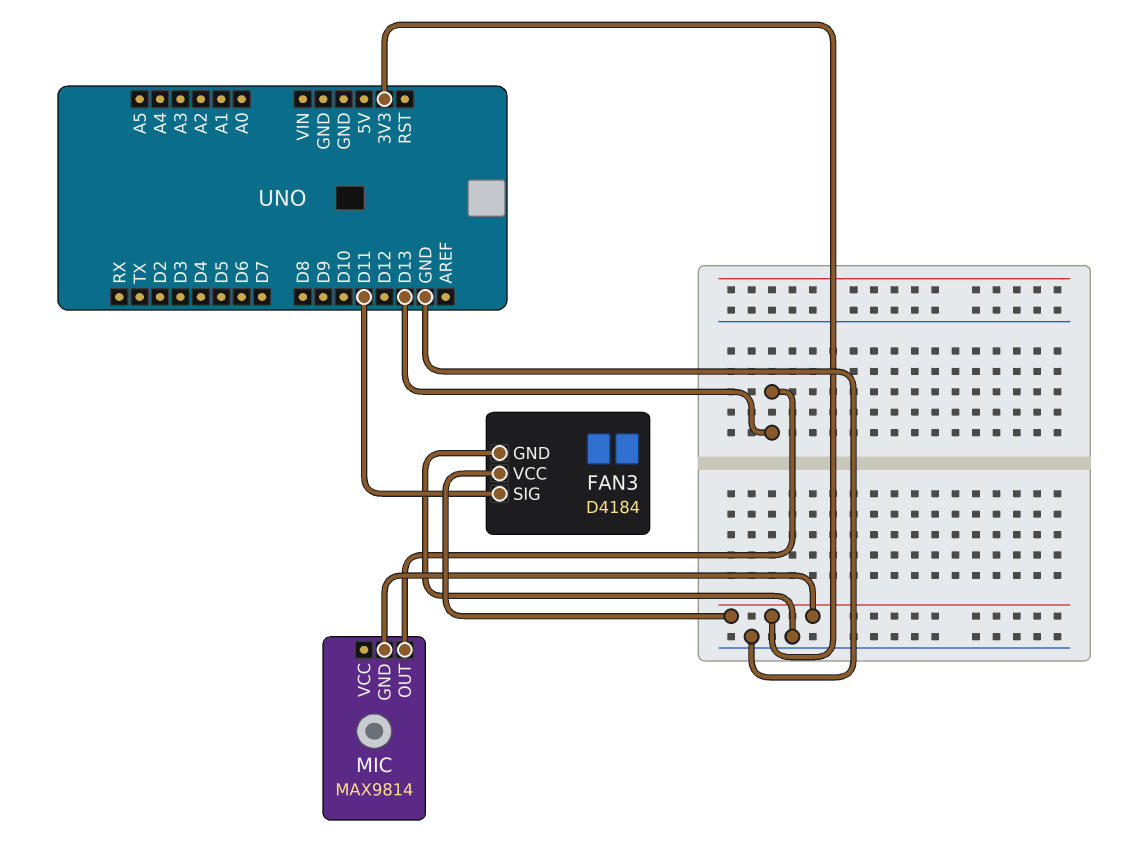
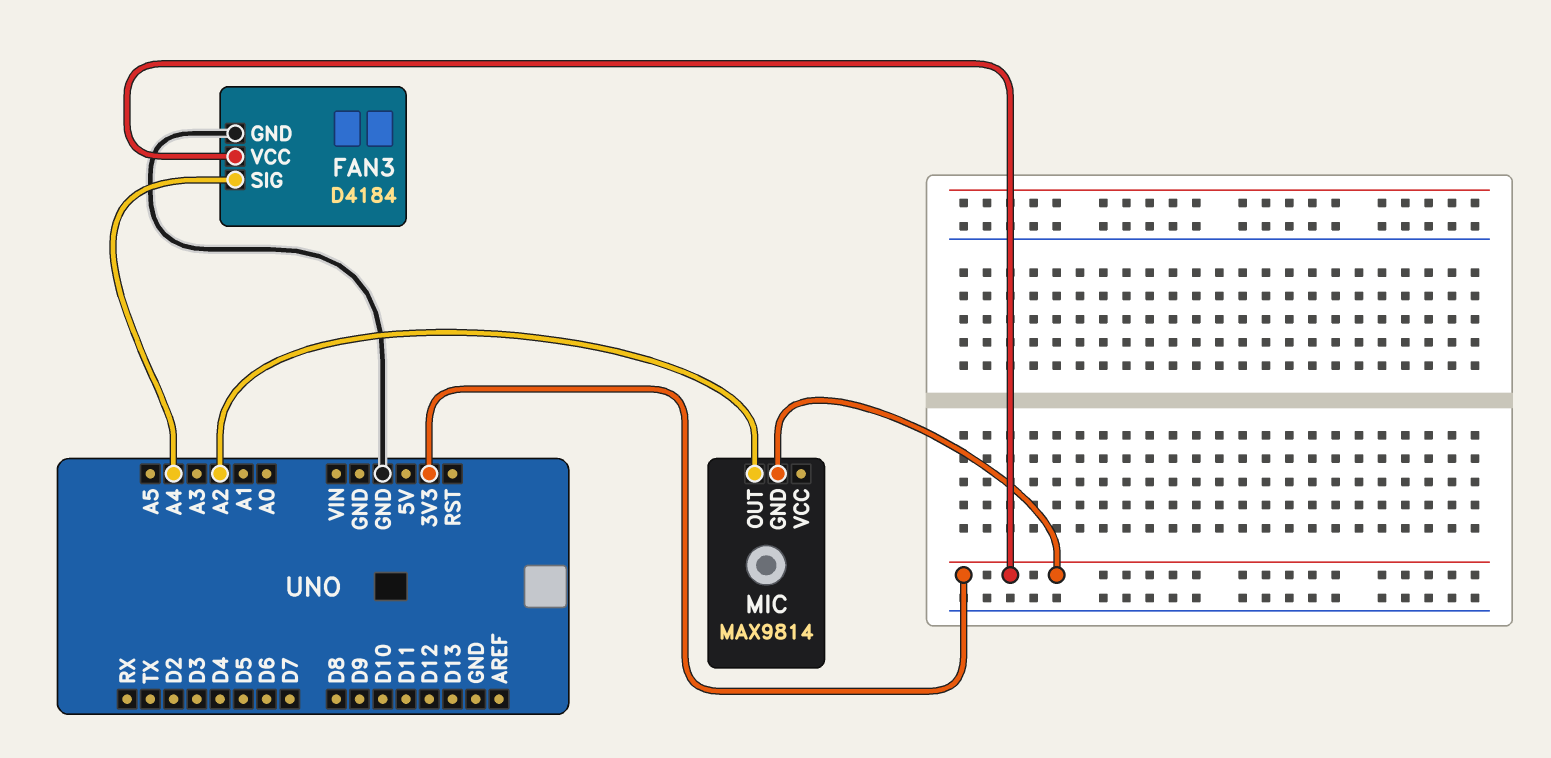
FAN3 pin SIG: D11 -> A4
MIC pin OUT: D13 -> A2

